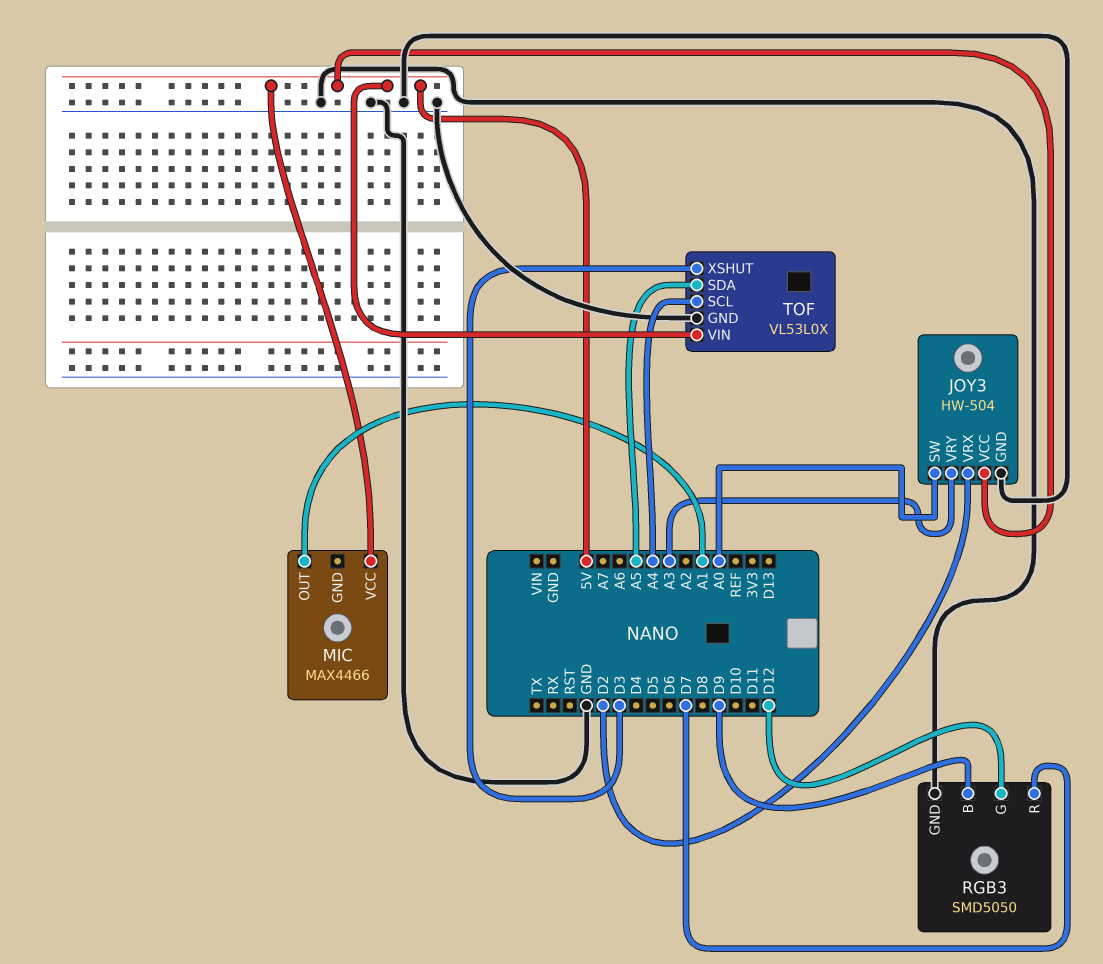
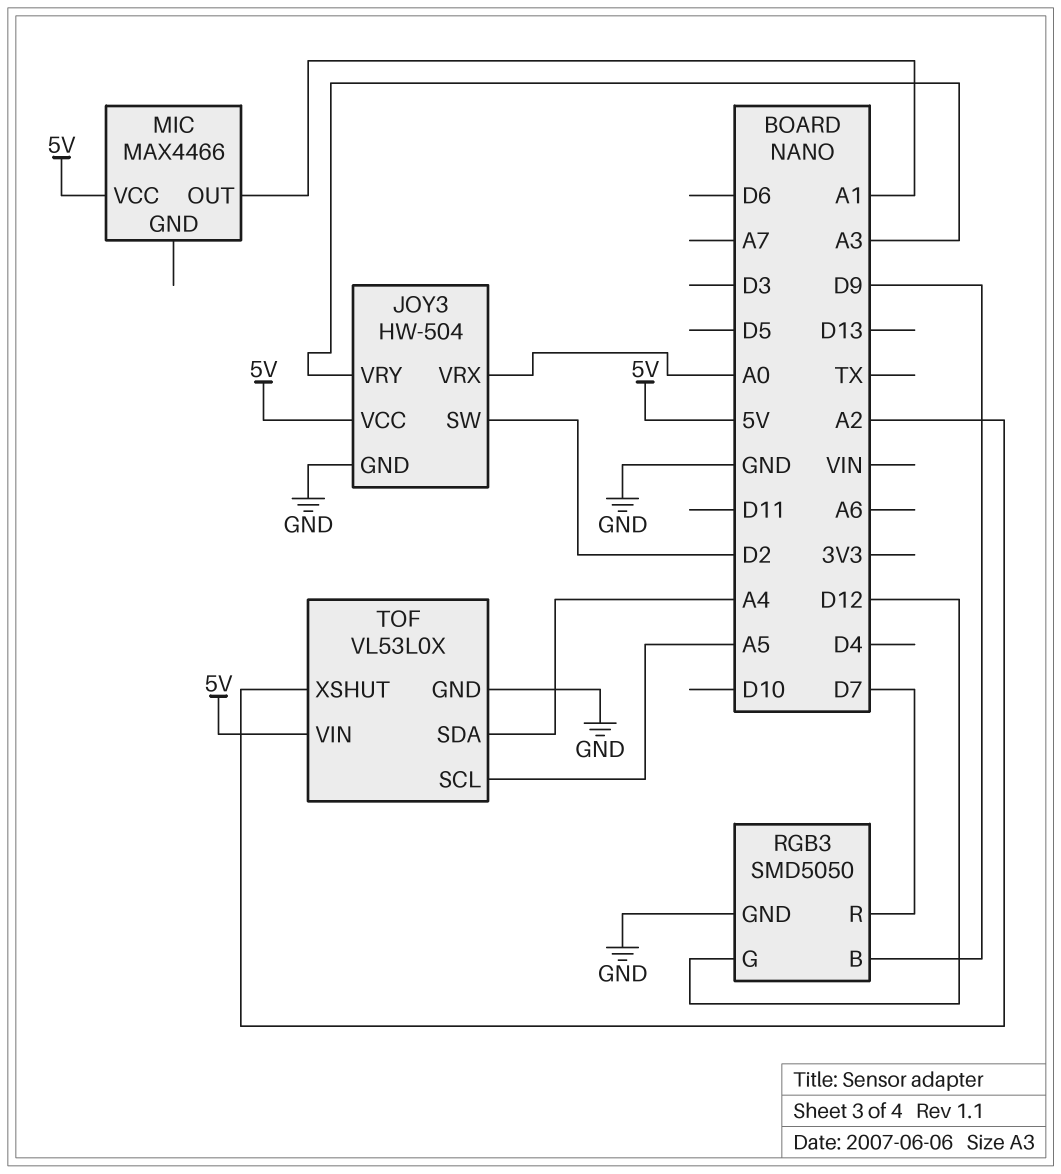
JOY3 pin SW: A0 -> D2
JOY3 pin VRX: D2 -> A0
TOF pin SCL: A4 -> A5
TOF pin SDA: A5 -> A4
TOF pin XSHUT: D3 -> A2

